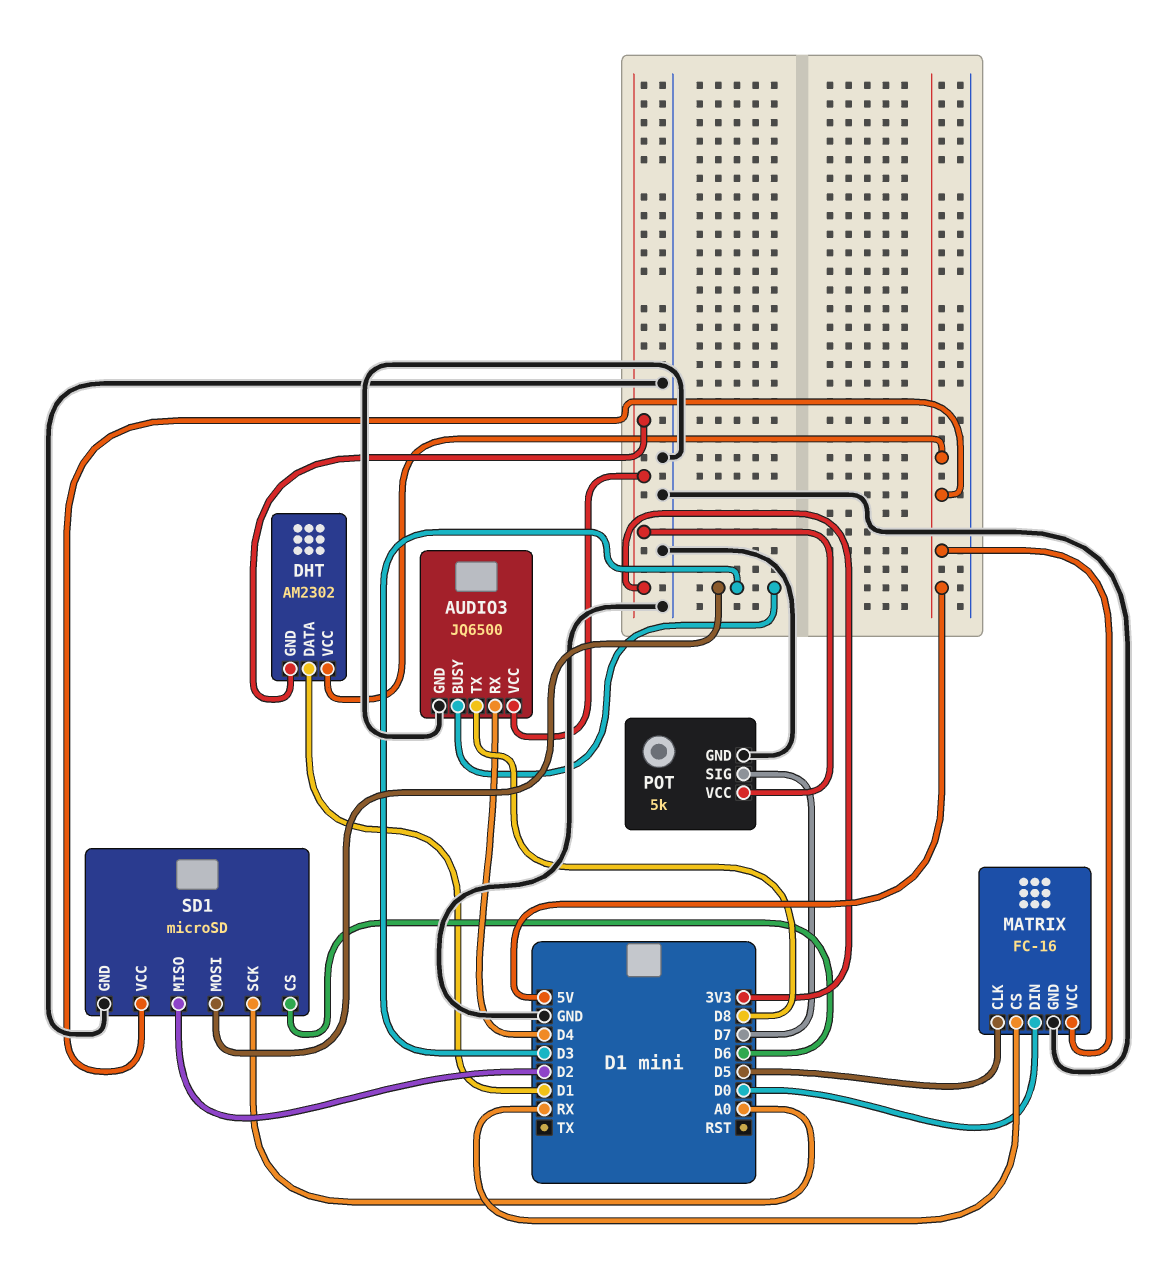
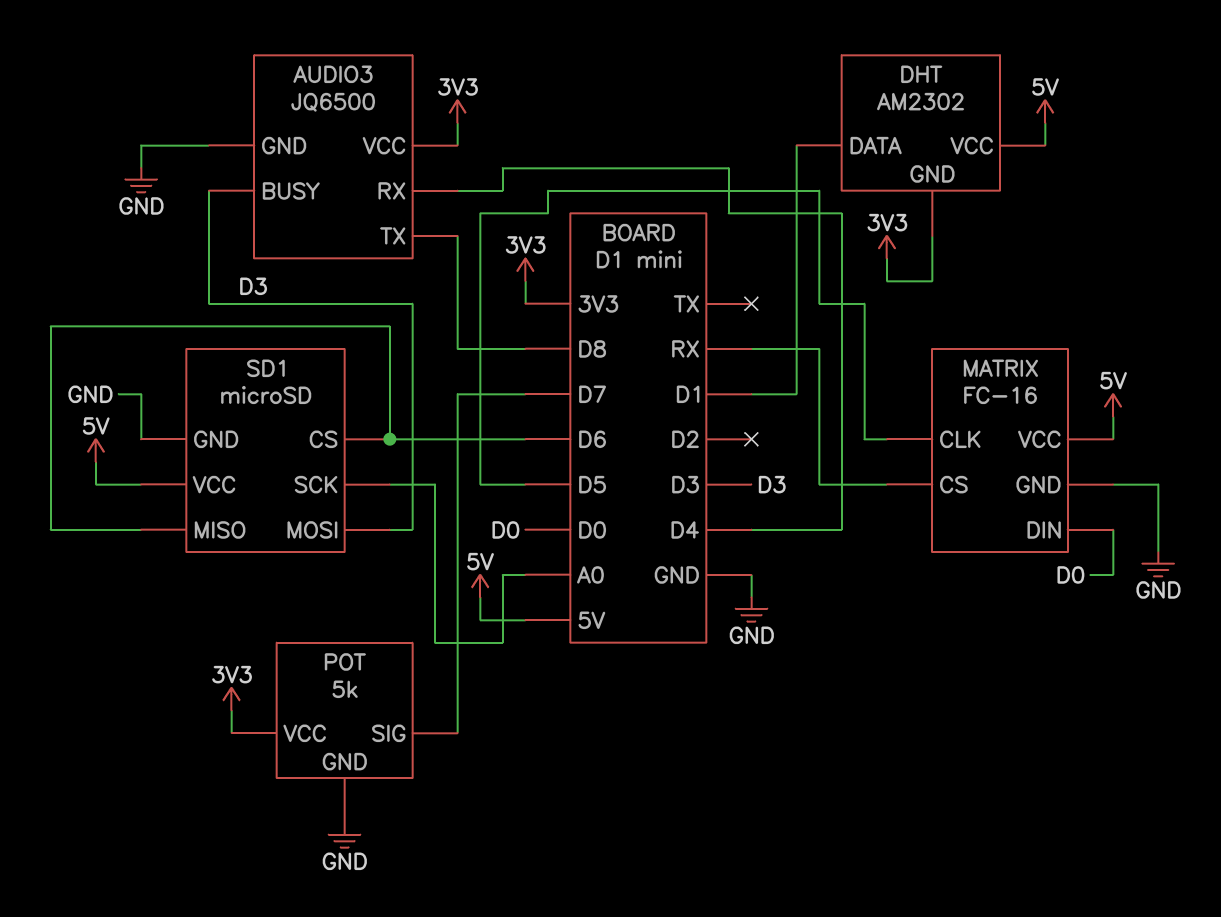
SD1 pin MISO: D2 -> D6

